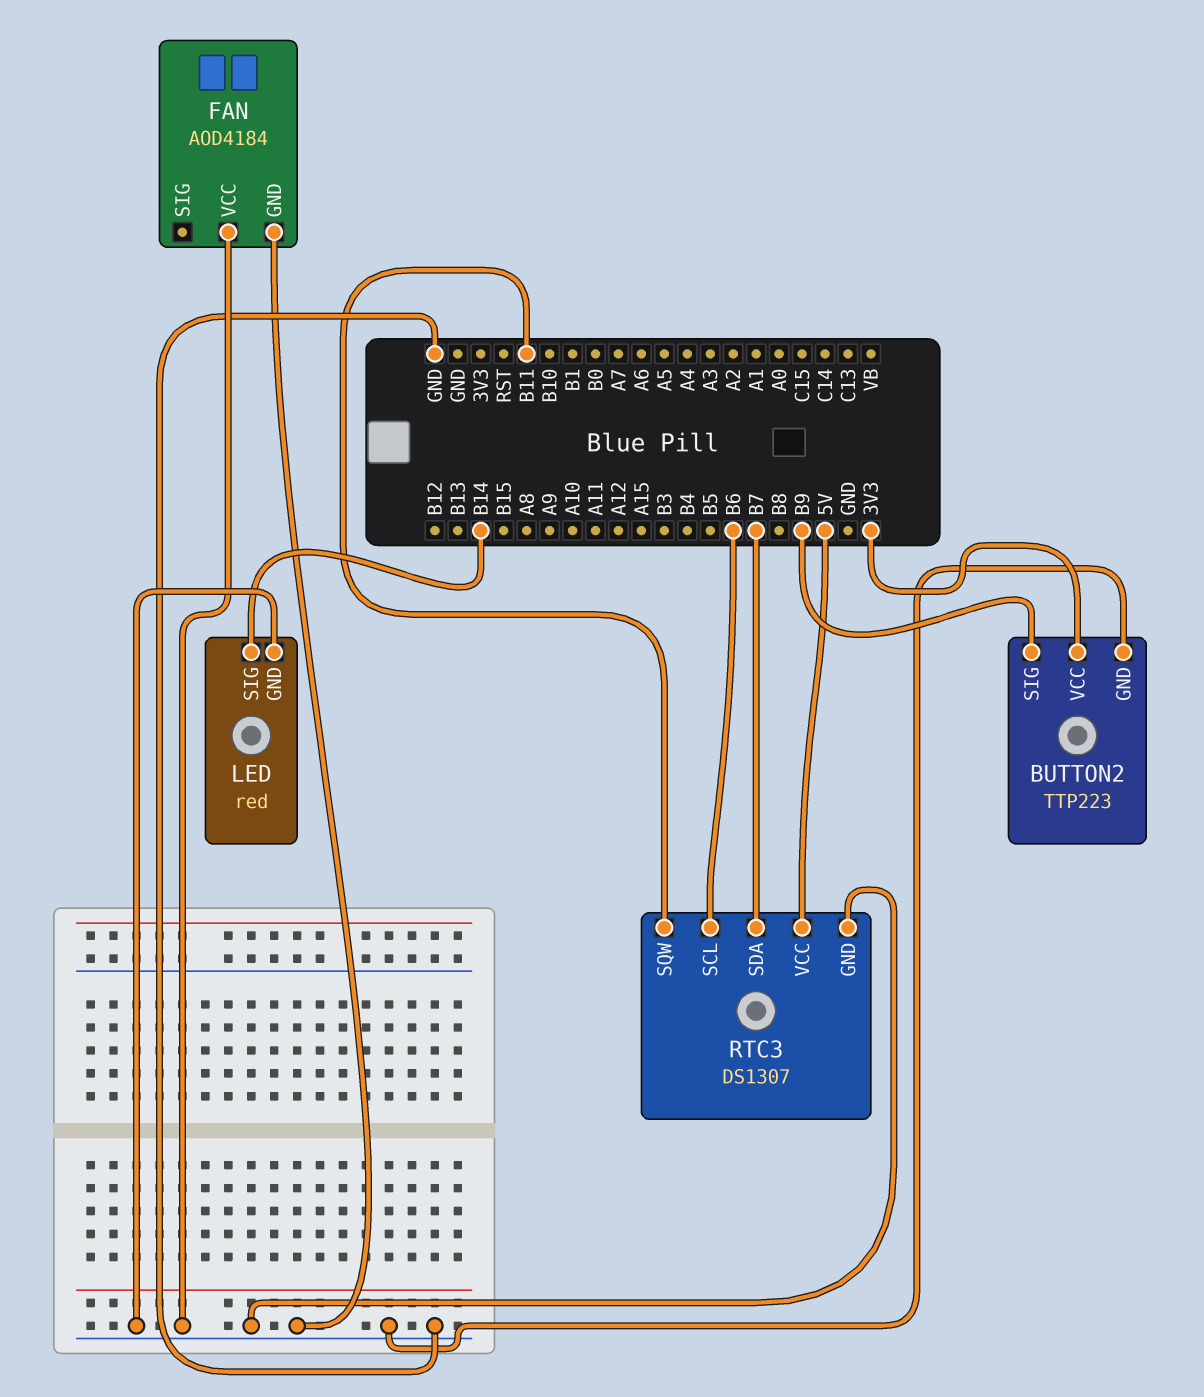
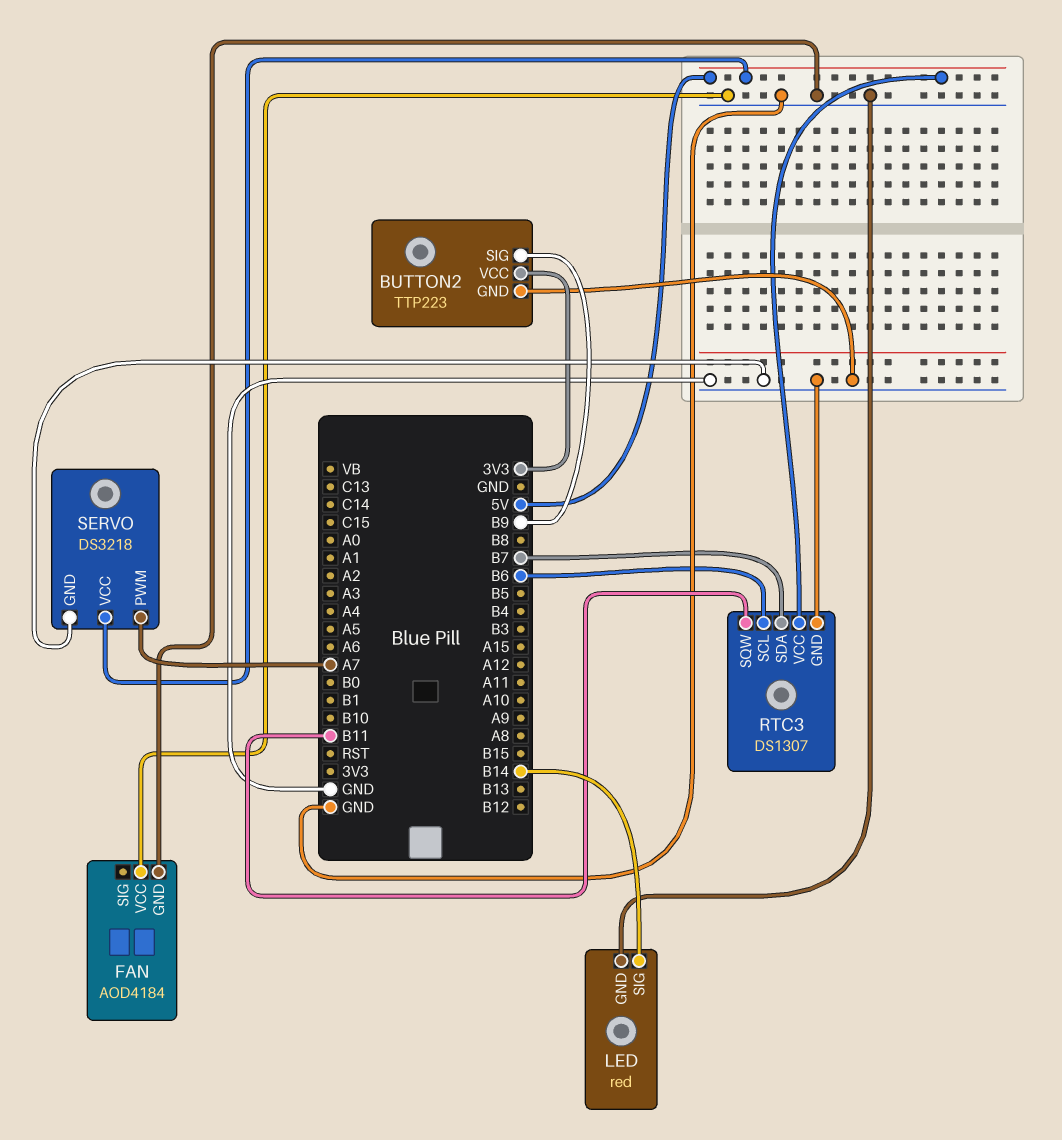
SERVO: none -> DS3218
SERVO pin GND: none -> GND
SERVO pin PWM: none -> A7
SERVO pin VCC: none -> 5V

